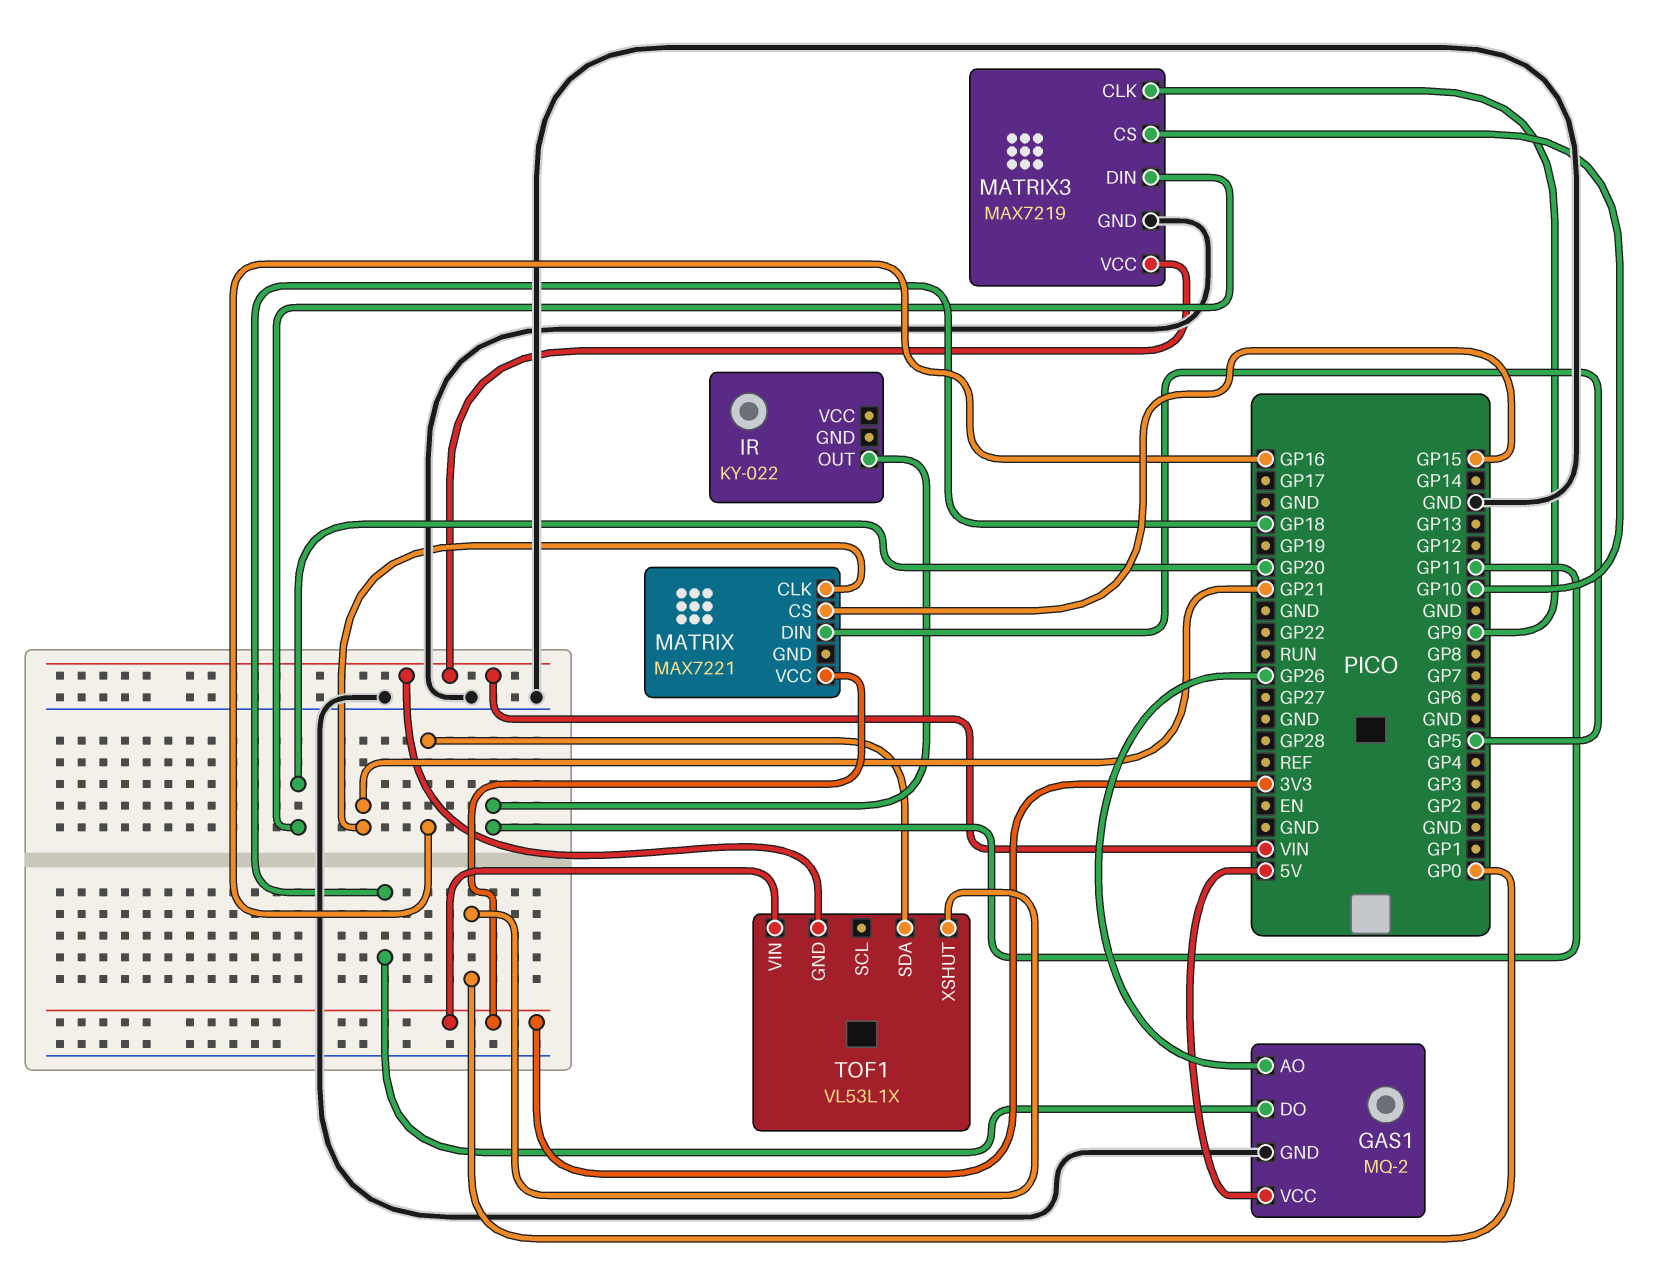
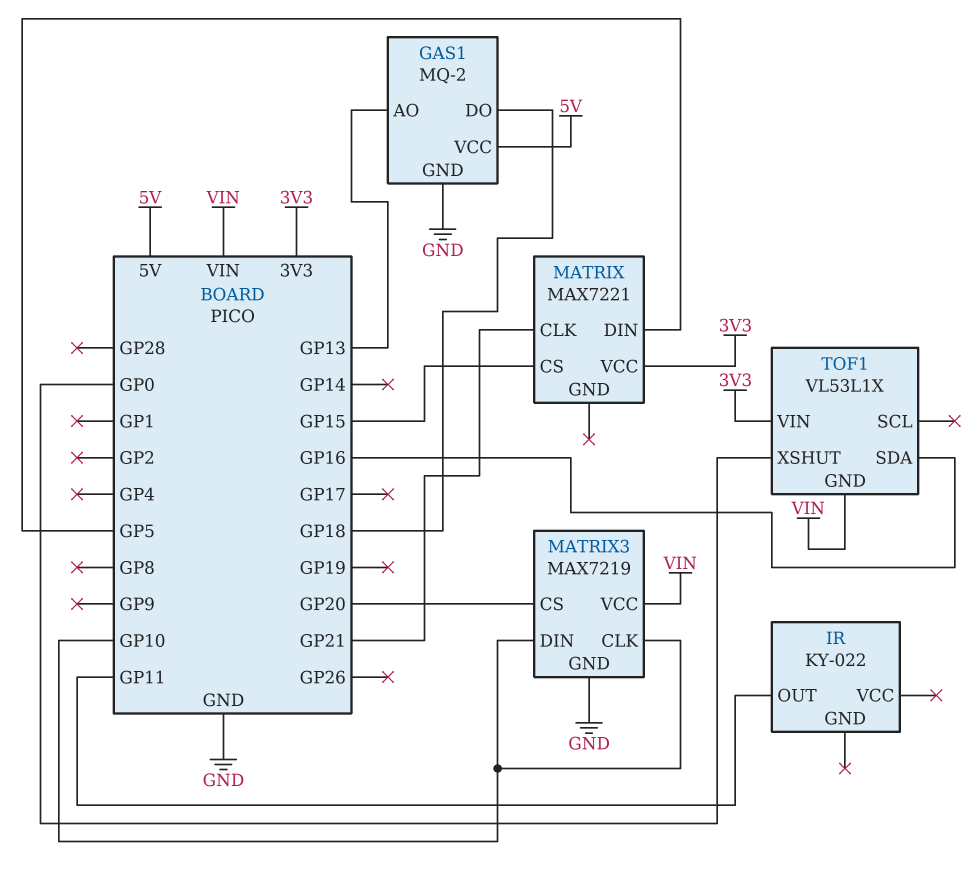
GAS1 pin AO: GP26 -> GP13
MATRIX3 pin CLK: GP9 -> GP10
MATRIX3 pin CS: GP10 -> GP20
MATRIX3 pin DIN: GP20 -> GP10

